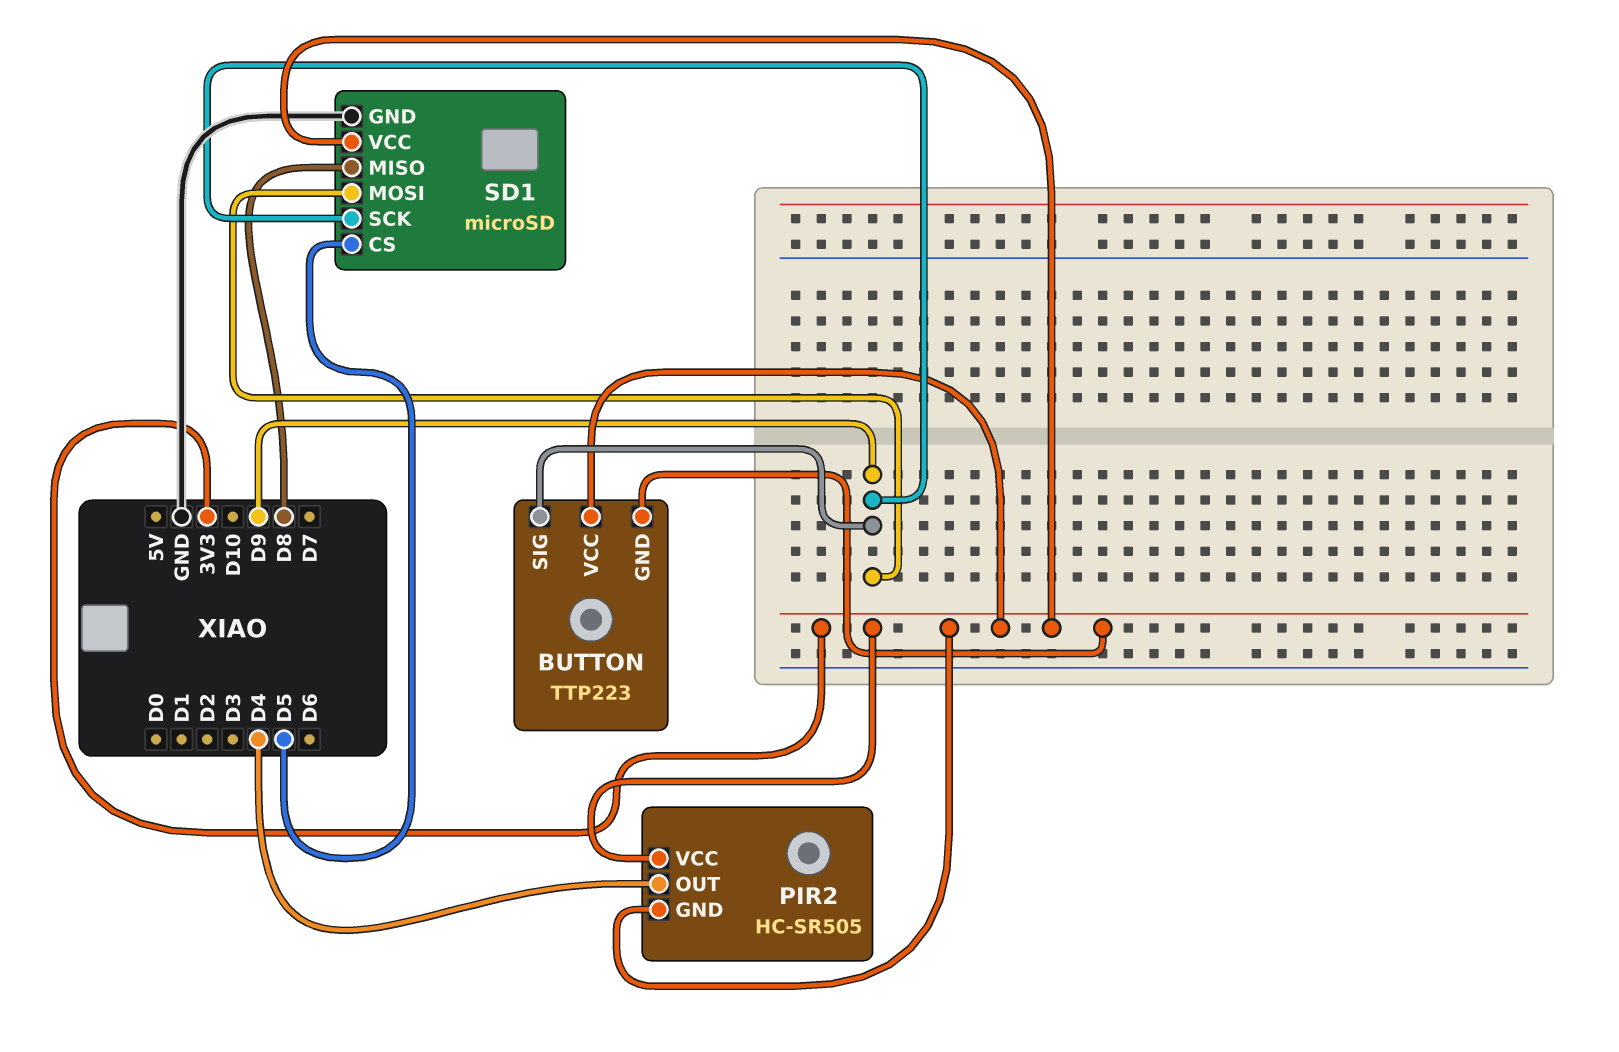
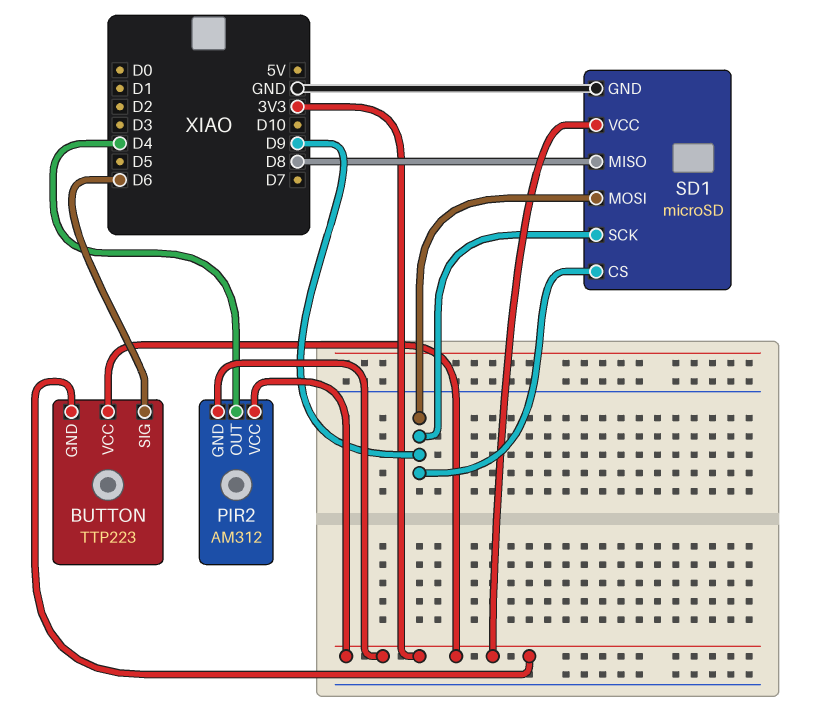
BUTTON pin SIG: D9 -> D6
PIR2: HC-SR505 -> AM312
SD1 pin CS: D5 -> D9

